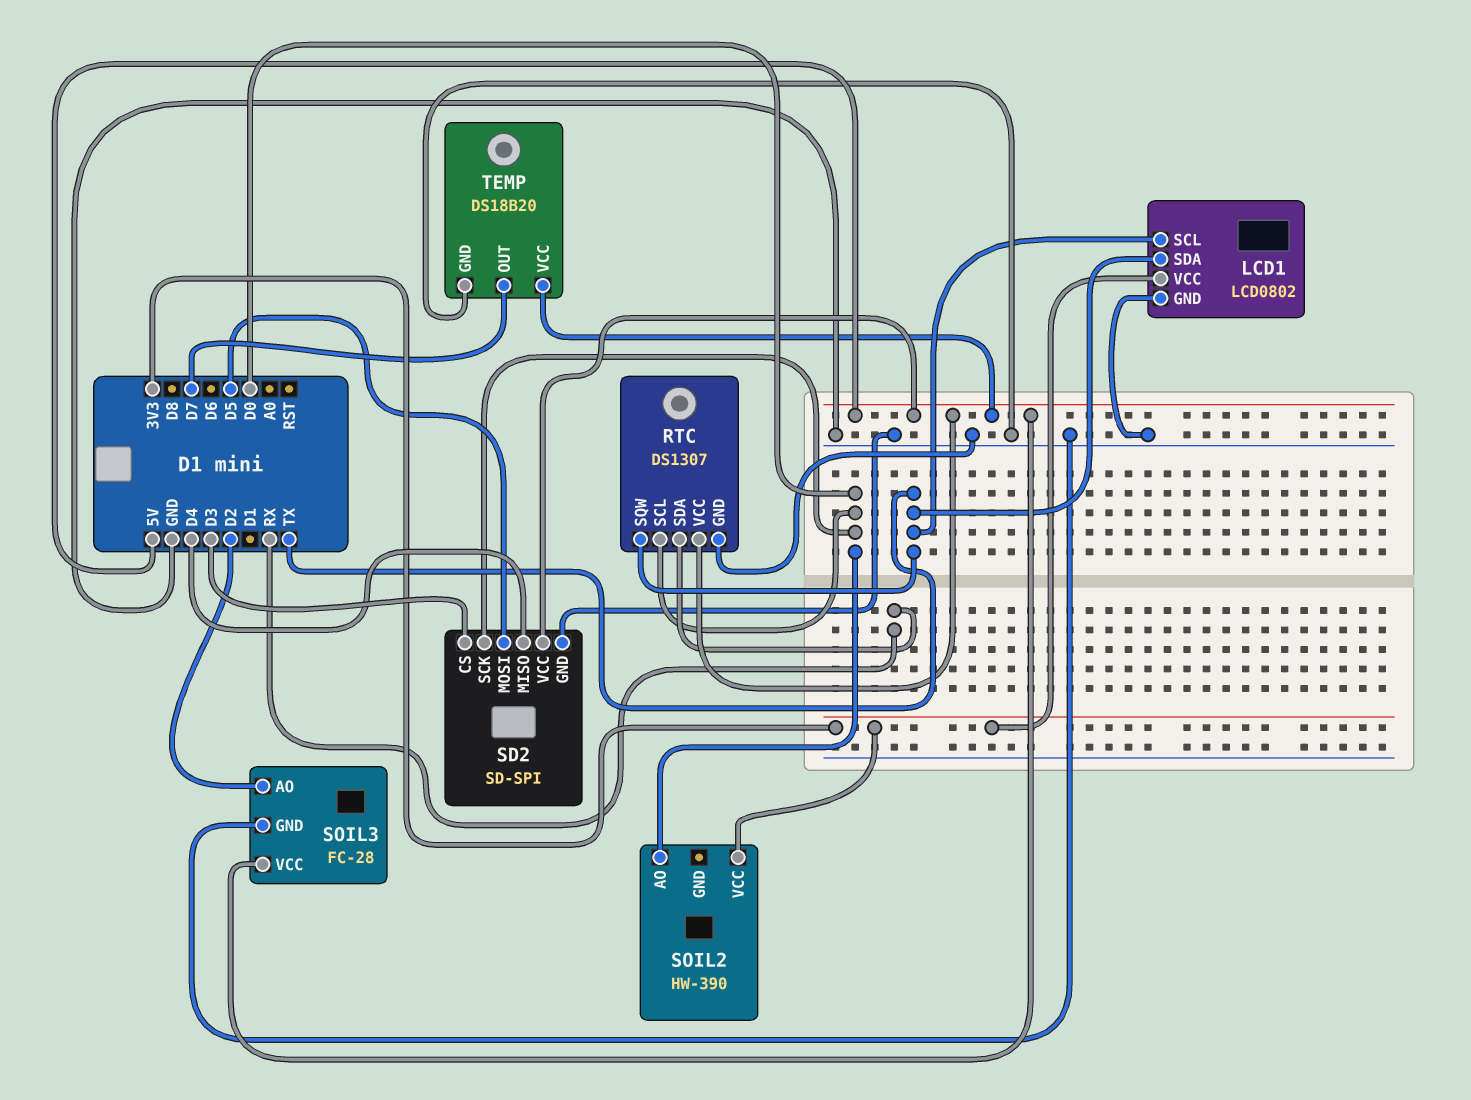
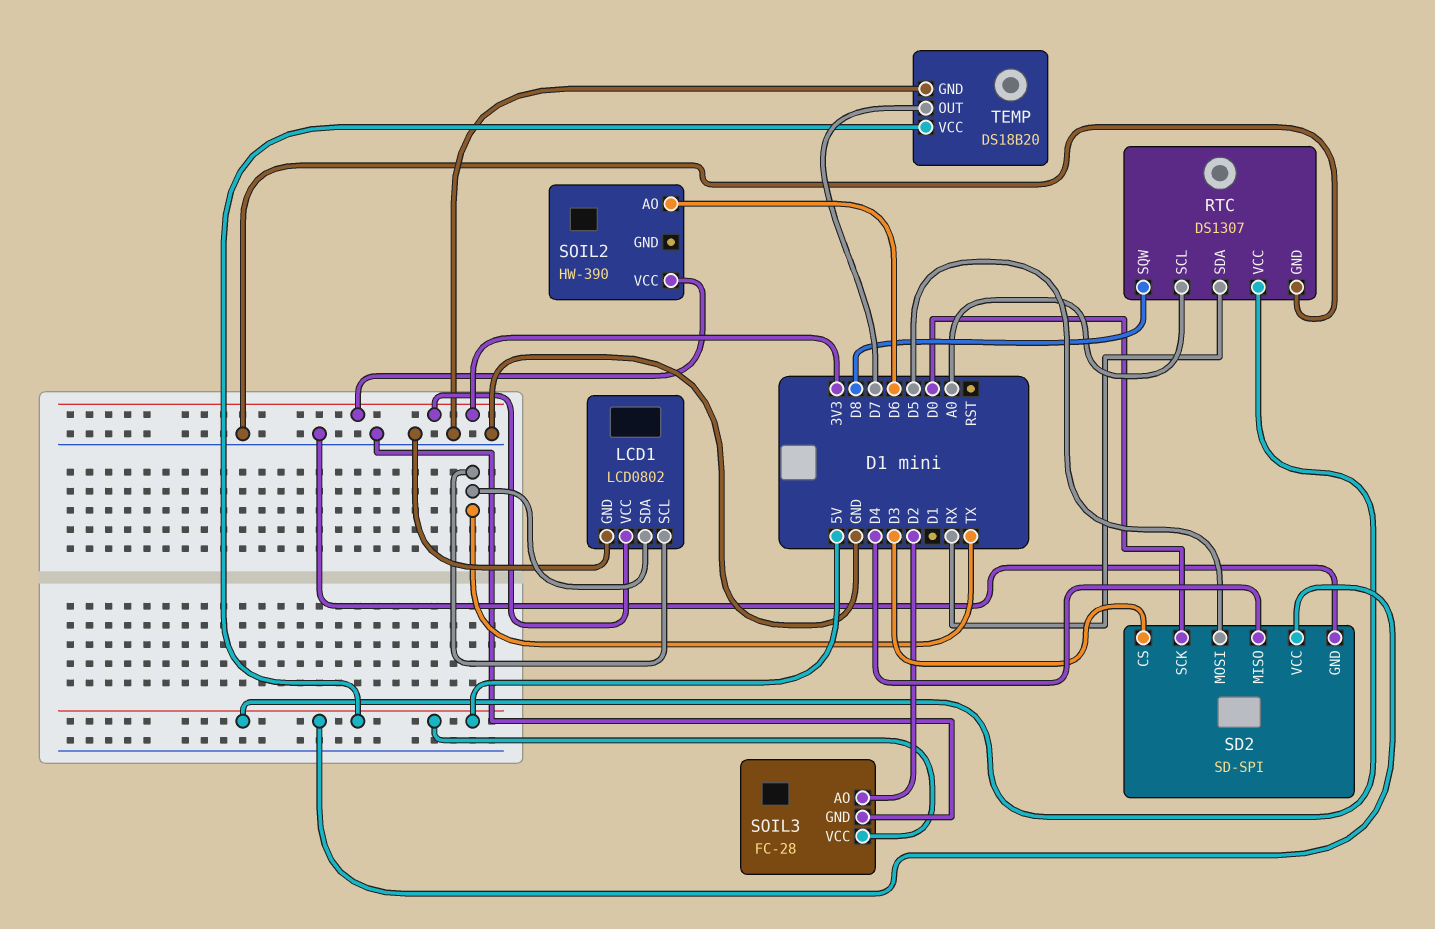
RTC pin SCL: D0 -> A0
RTC pin SQW: TX -> D8
SOIL2 pin AO: D0 -> D6

